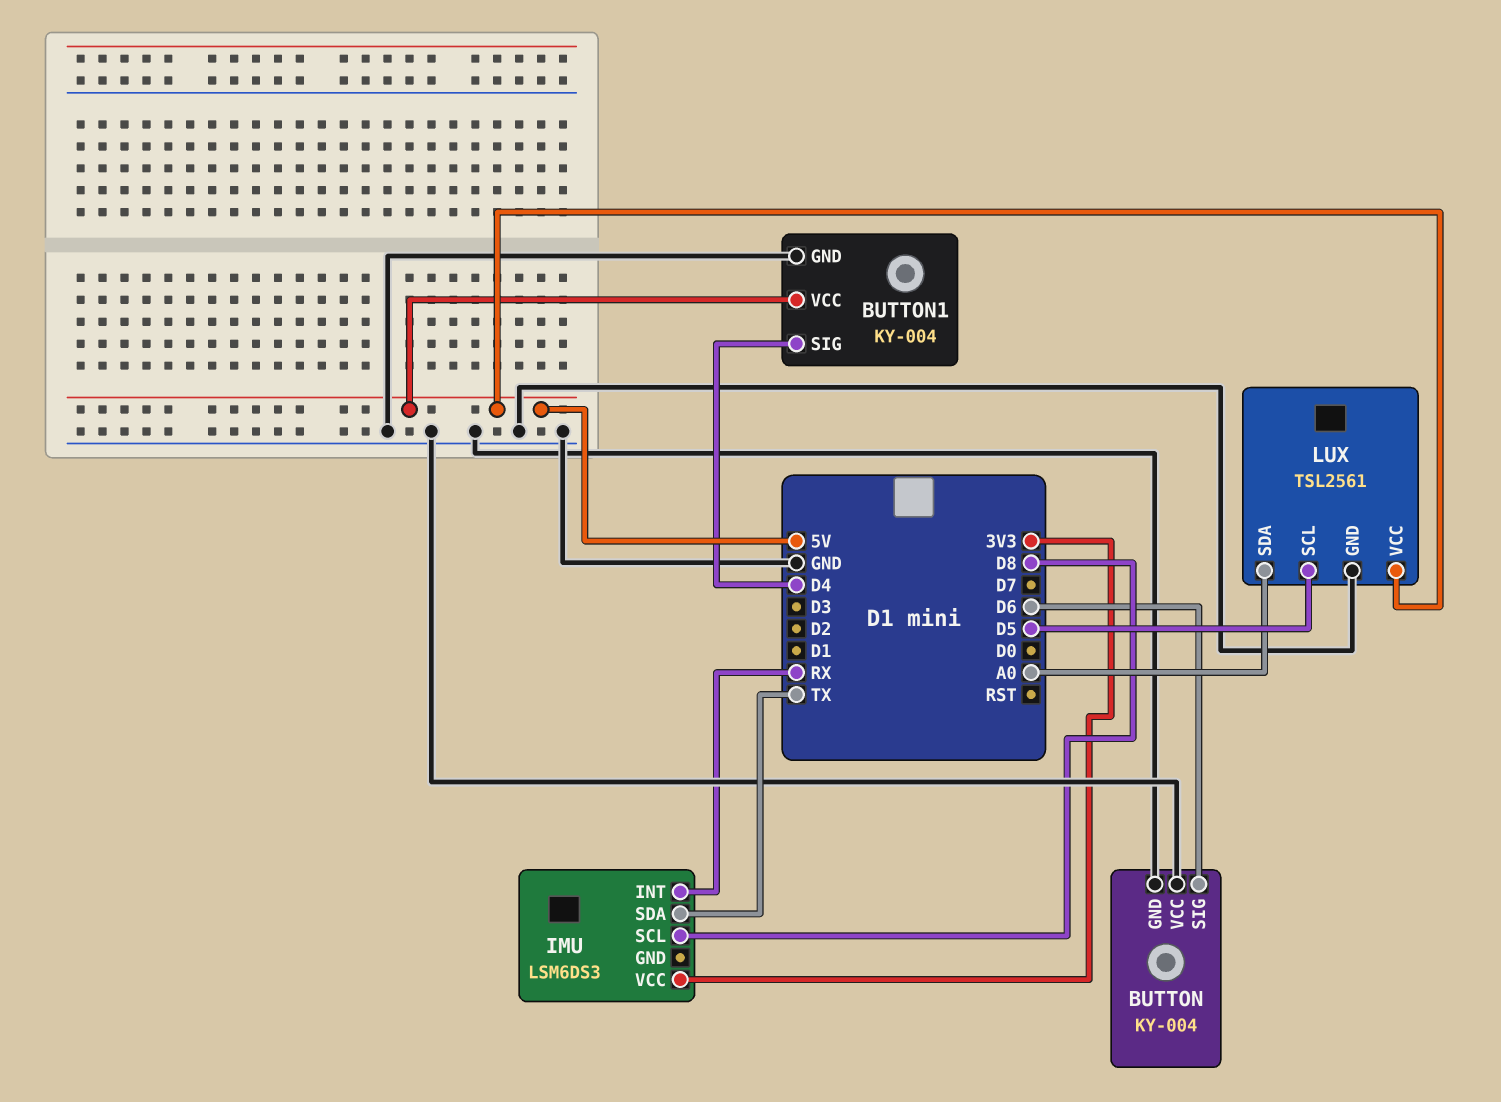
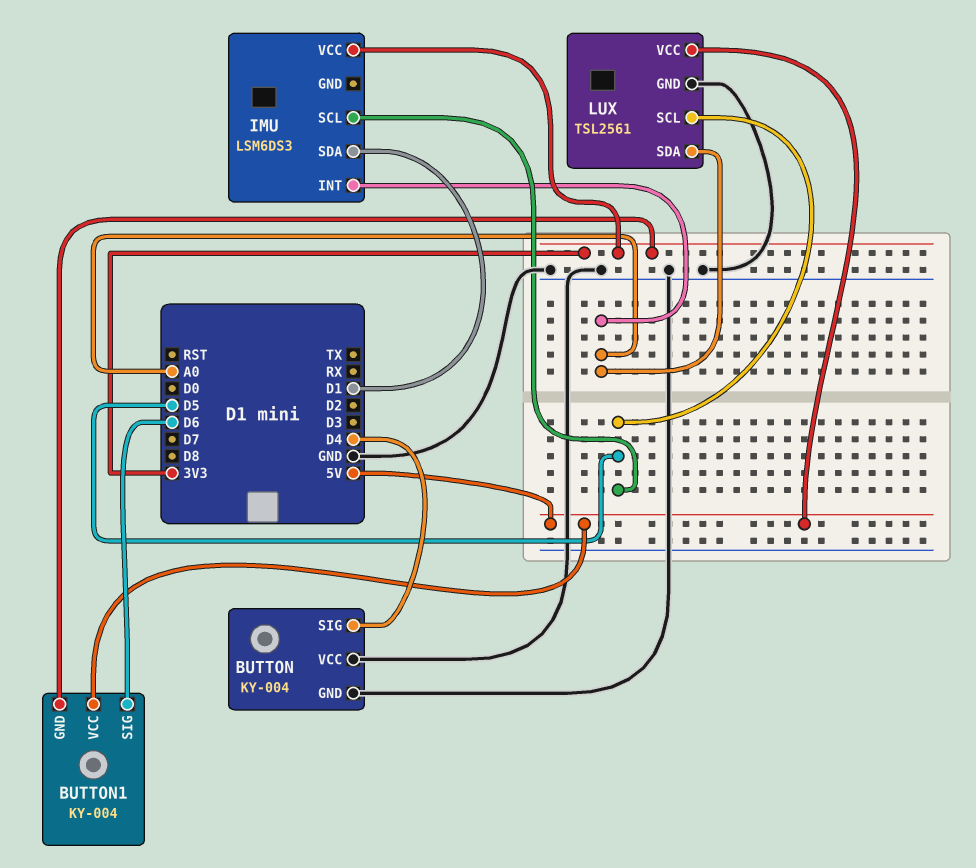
BUTTON pin SIG: D6 -> D4
BUTTON1 pin GND: GND -> 3V3
BUTTON1 pin SIG: D4 -> D6
IMU pin INT: RX -> A0
IMU pin SCL: D8 -> D5
IMU pin SDA: TX -> D1

